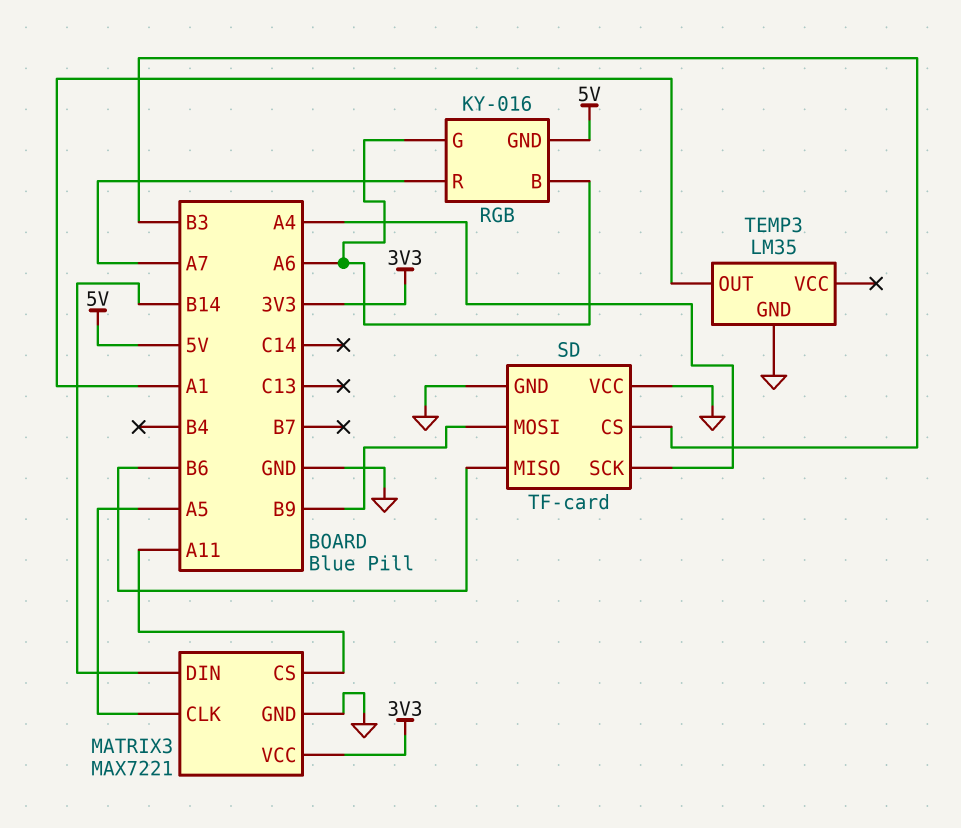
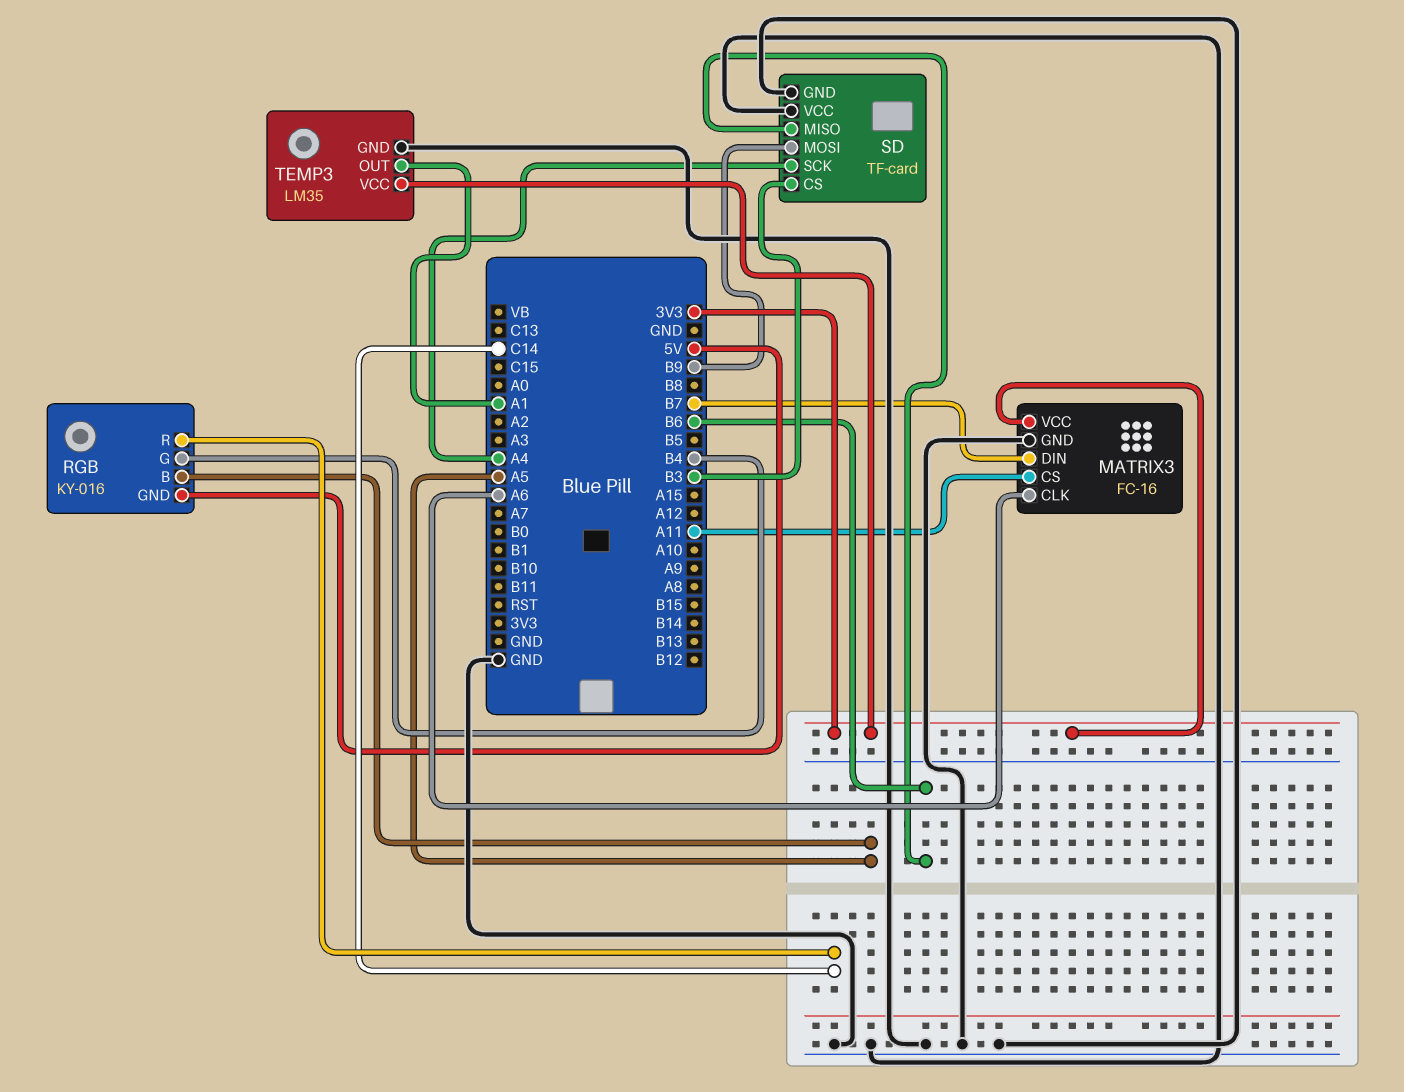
MATRIX3: MAX7221 -> FC-16
MATRIX3 pin CLK: A5 -> A6
MATRIX3 pin DIN: B14 -> B7
RGB pin B: A6 -> A5
RGB pin G: A6 -> B4
RGB pin R: A7 -> C14
TEMP3 pin VCC: none -> 3V3

